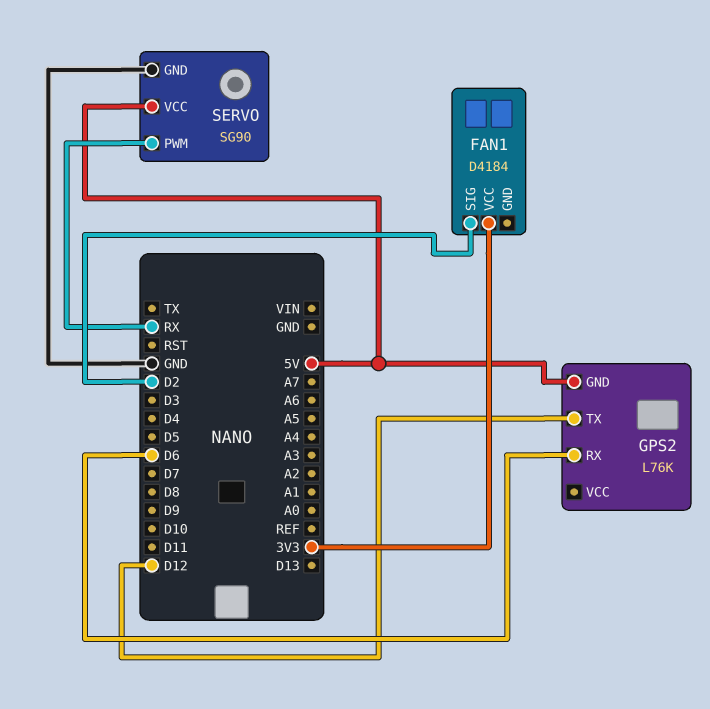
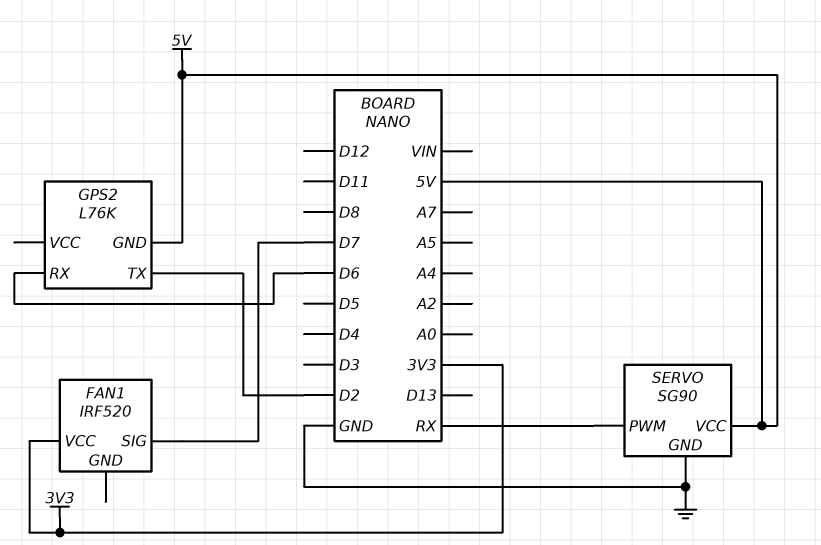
FAN1: D4184 -> IRF520
FAN1 pin SIG: D2 -> D7
GPS2 pin TX: D12 -> D2

